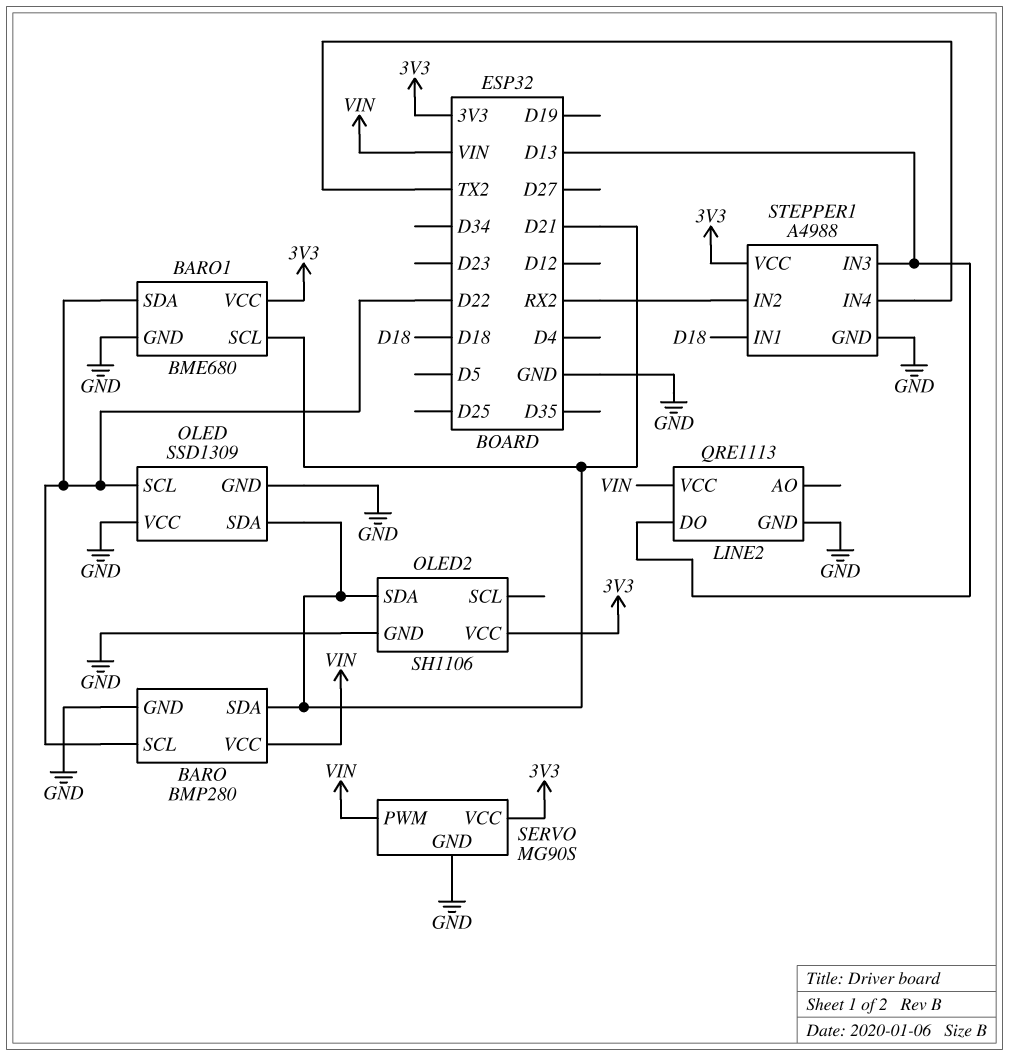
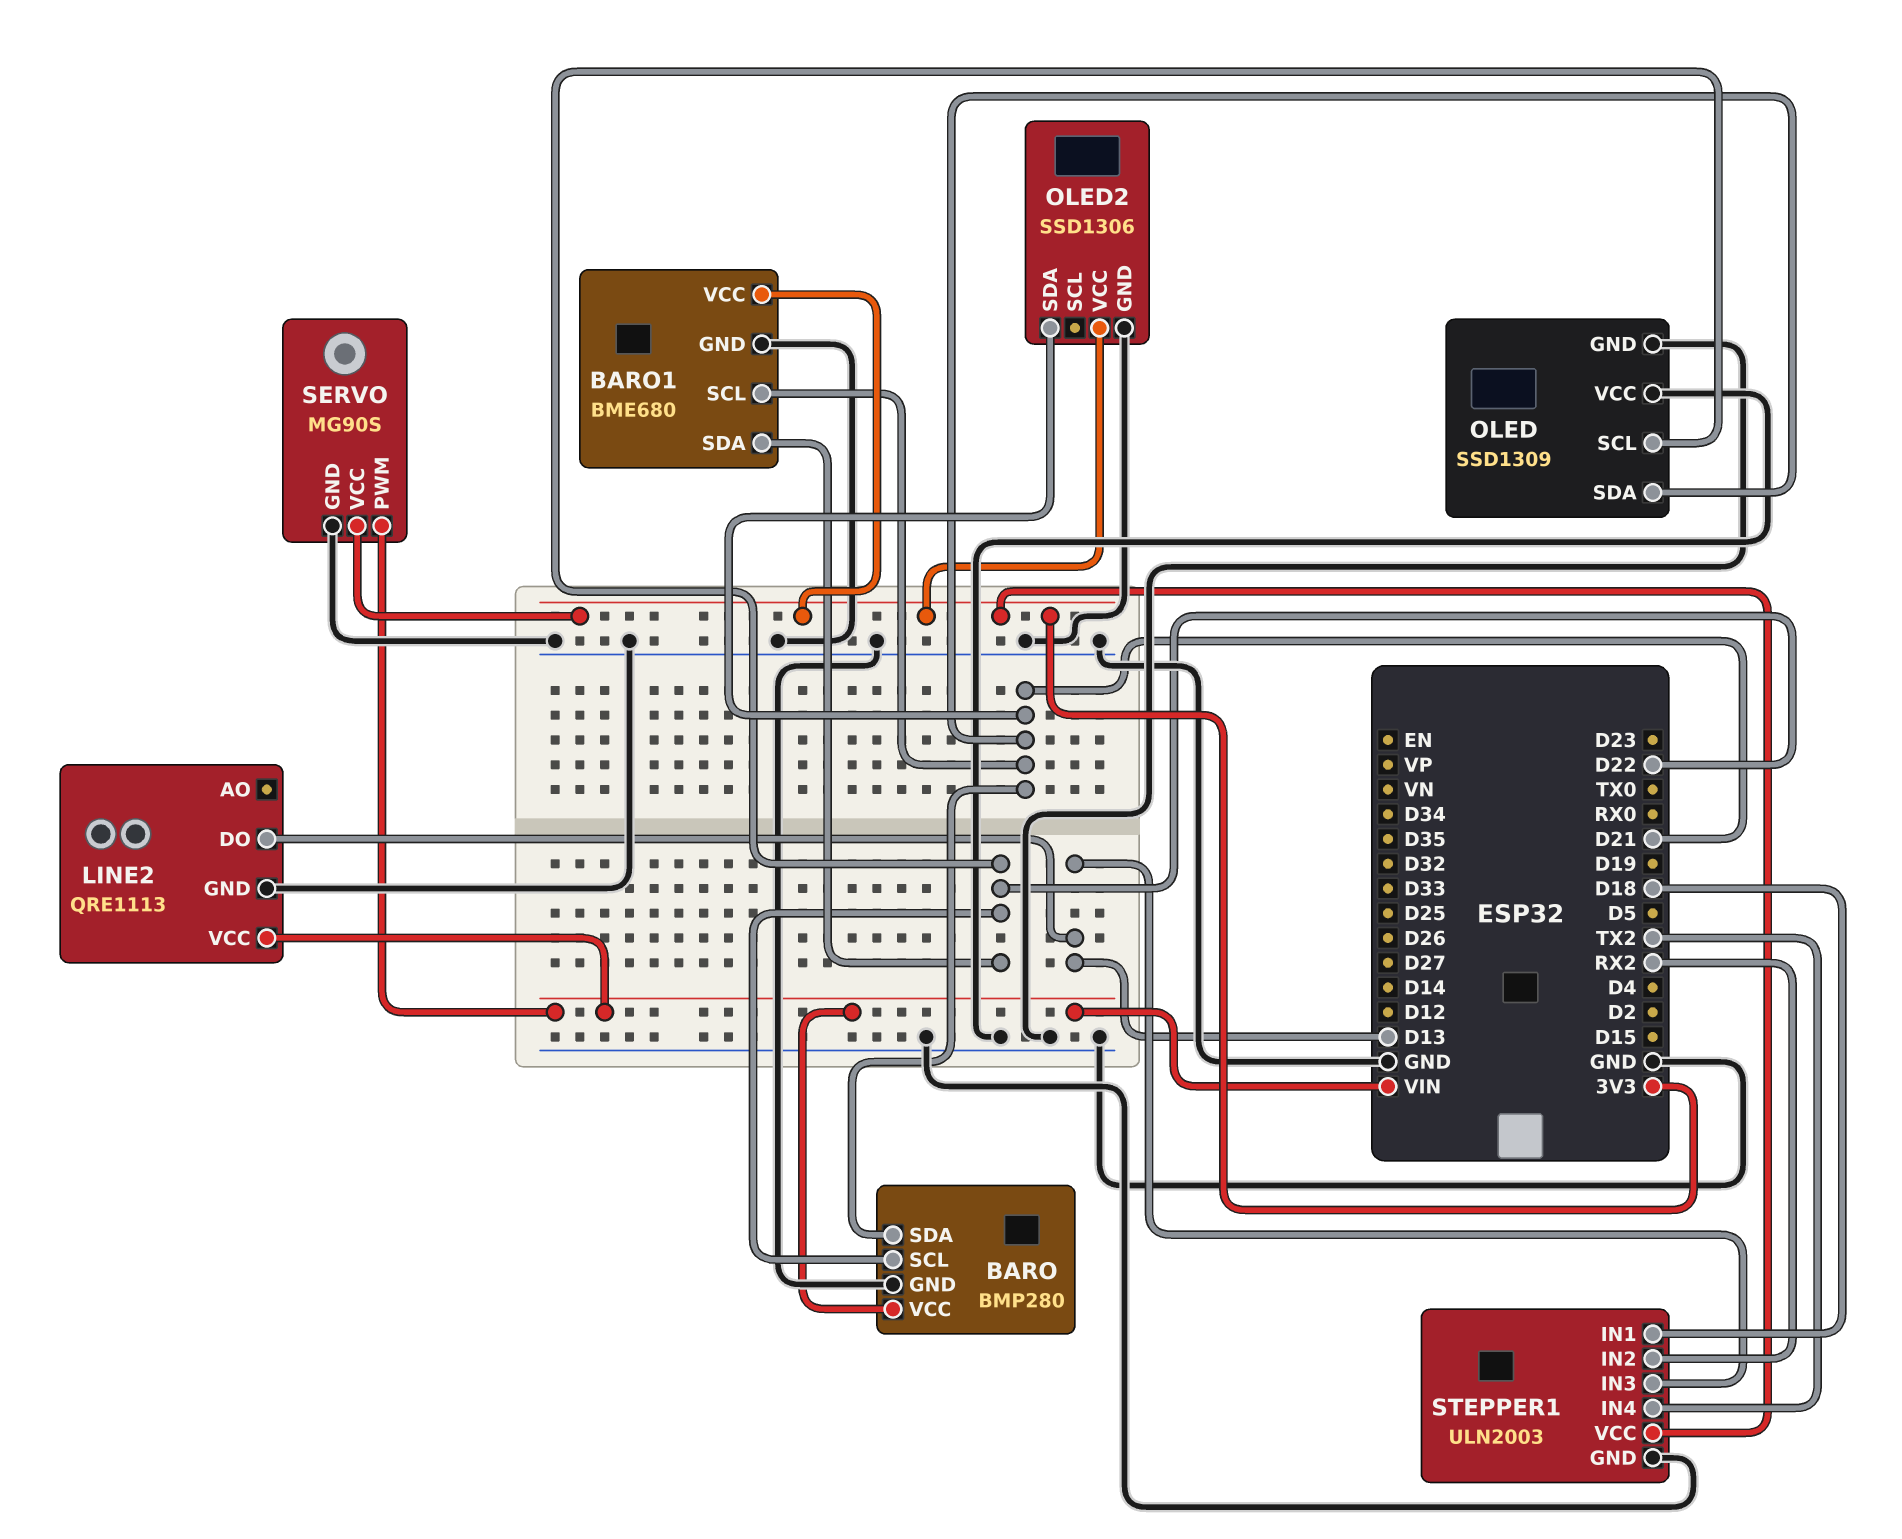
OLED2: SH1106 -> SSD1306
STEPPER1: A4988 -> ULN2003

